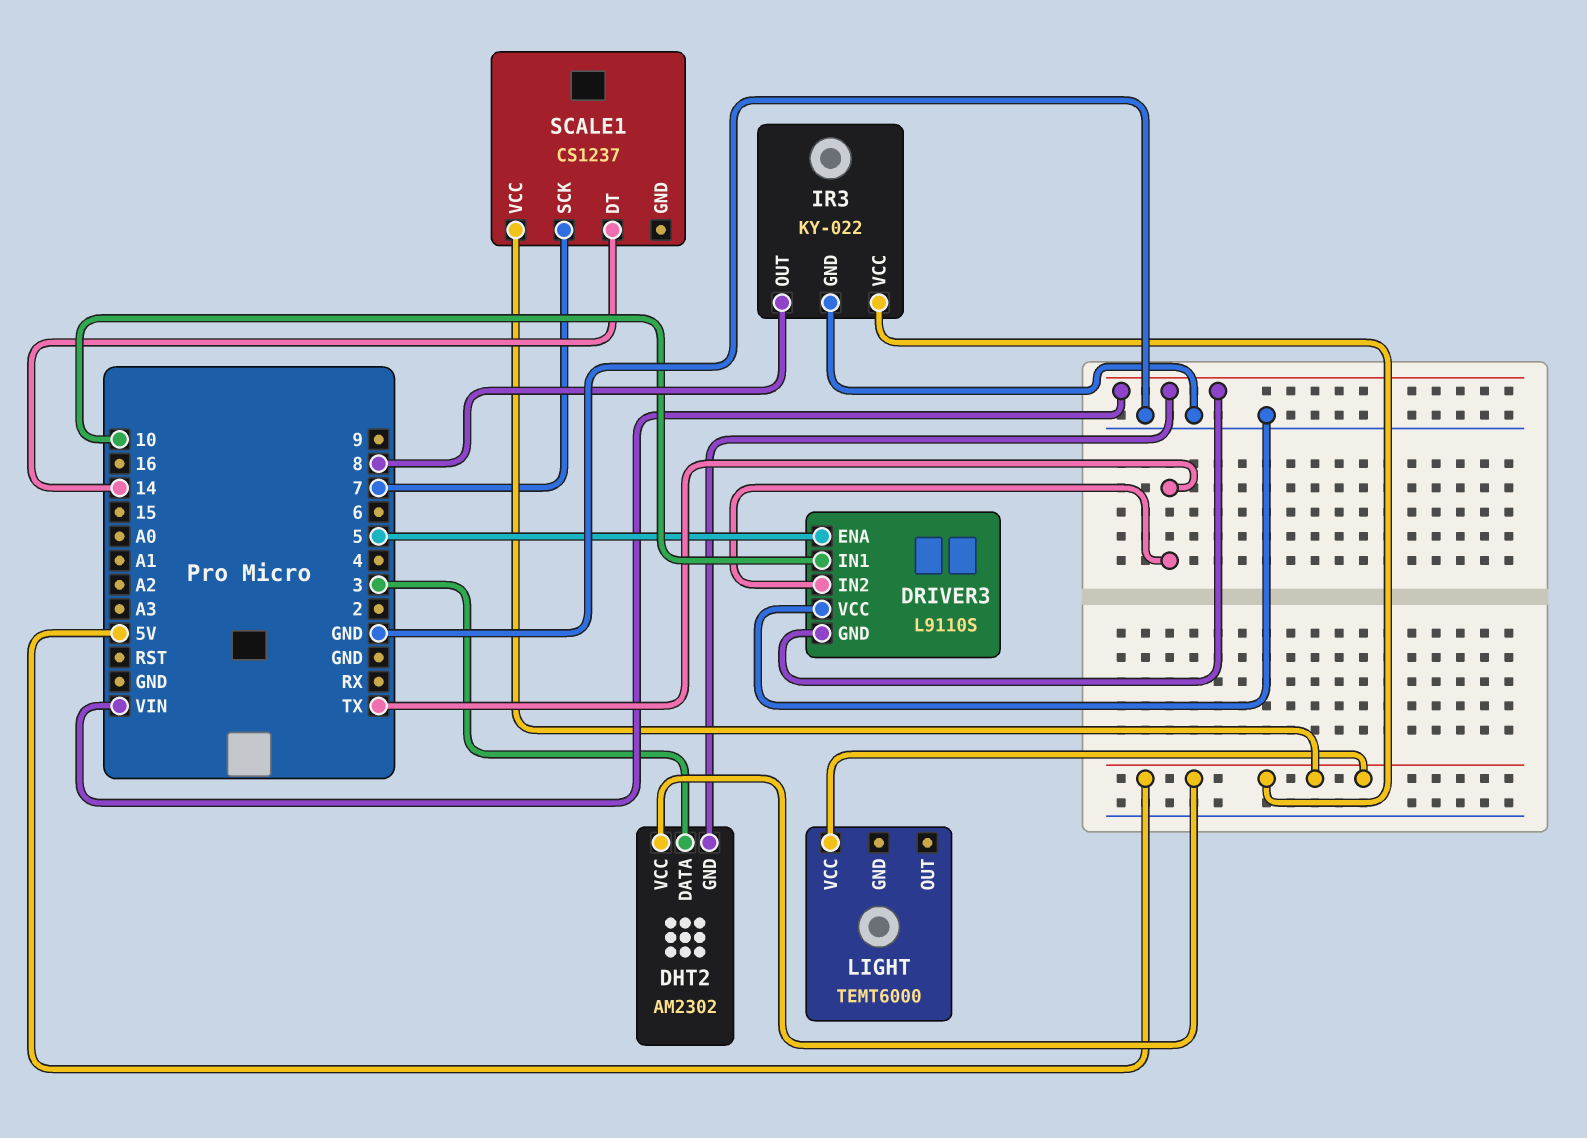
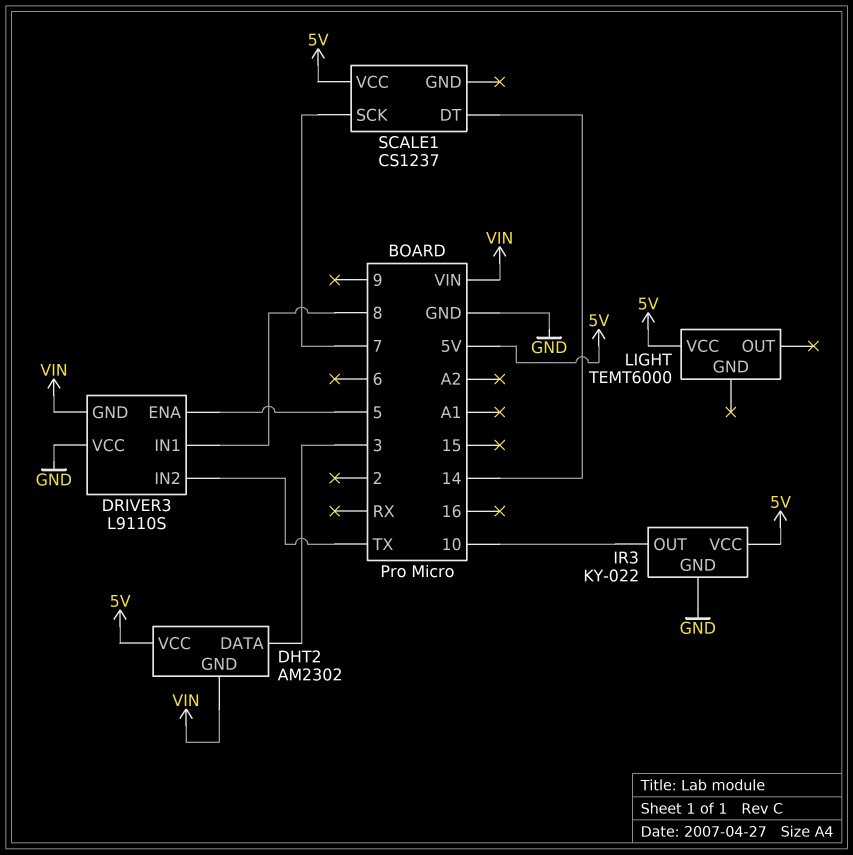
DRIVER3 pin IN1: 10 -> 8
IR3 pin OUT: 8 -> 10

